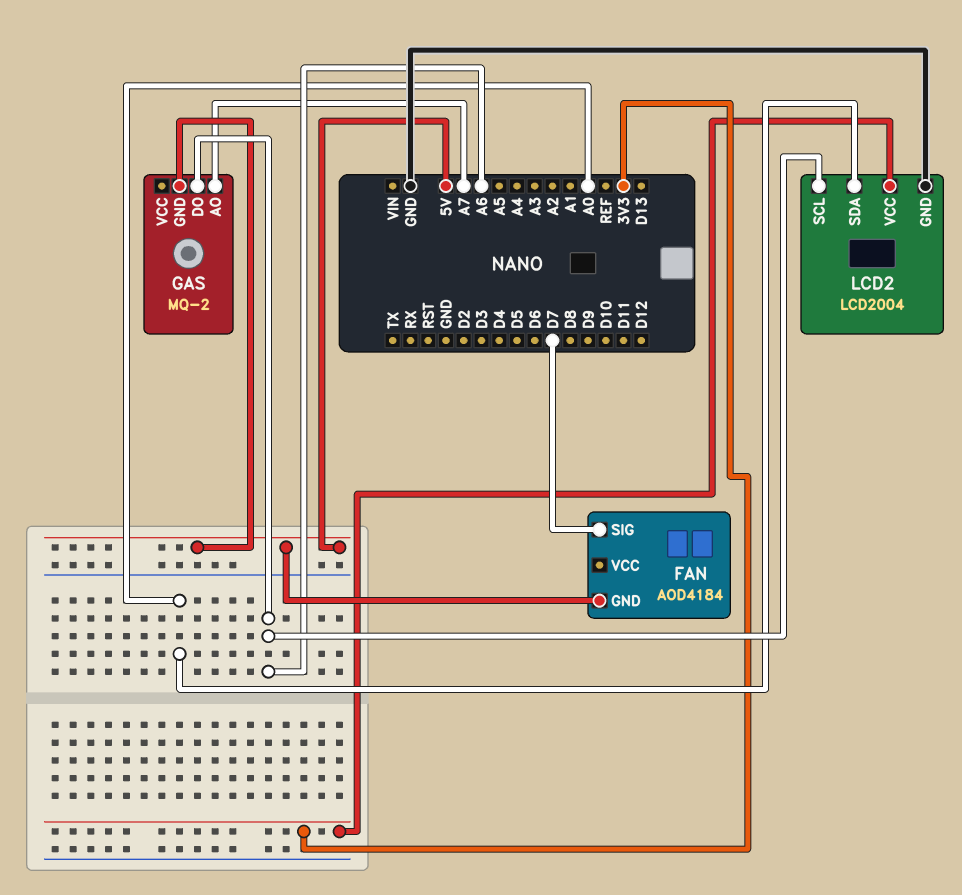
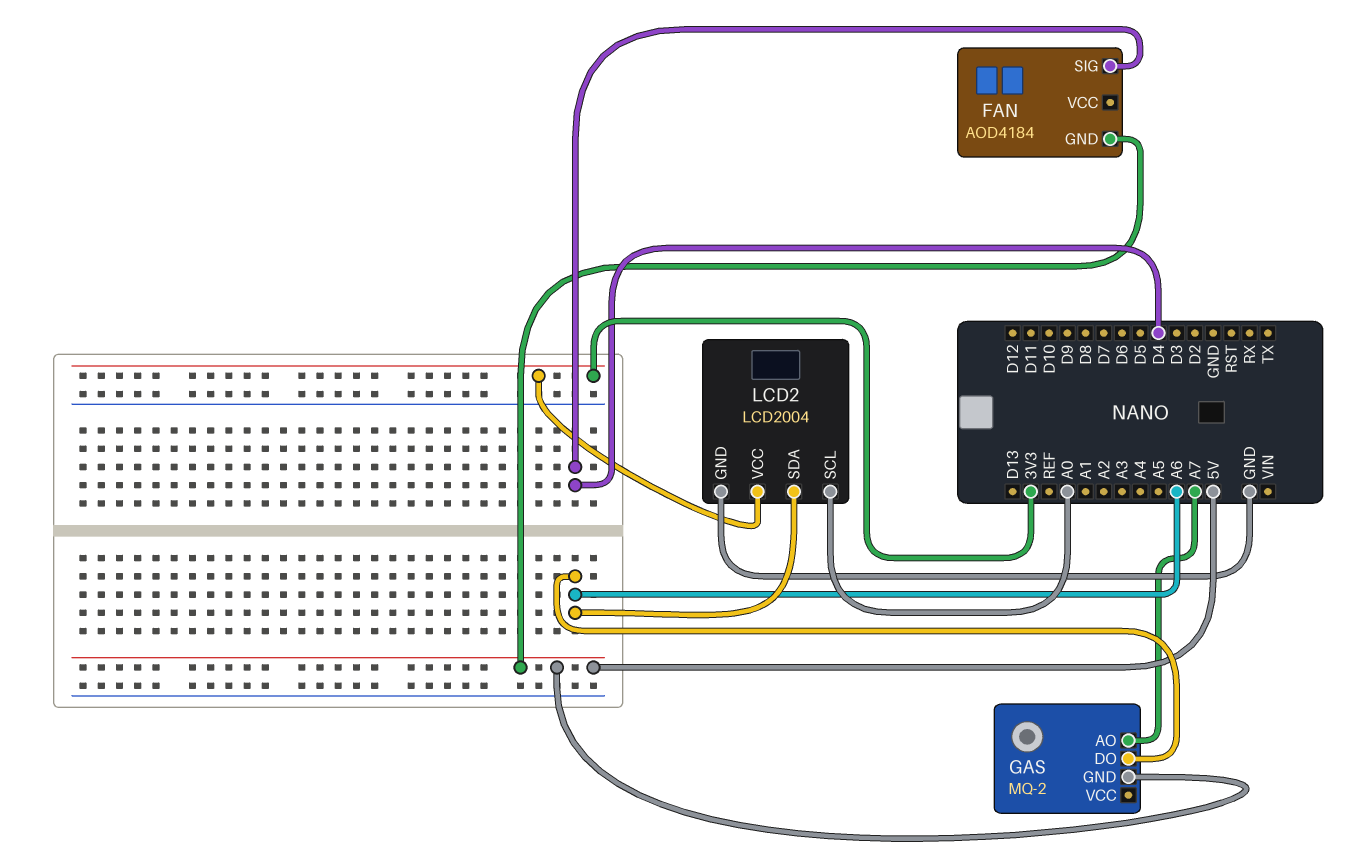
FAN pin SIG: D7 -> D4
LCD2 pin SCL: A6 -> A0
LCD2 pin SDA: A0 -> A6

